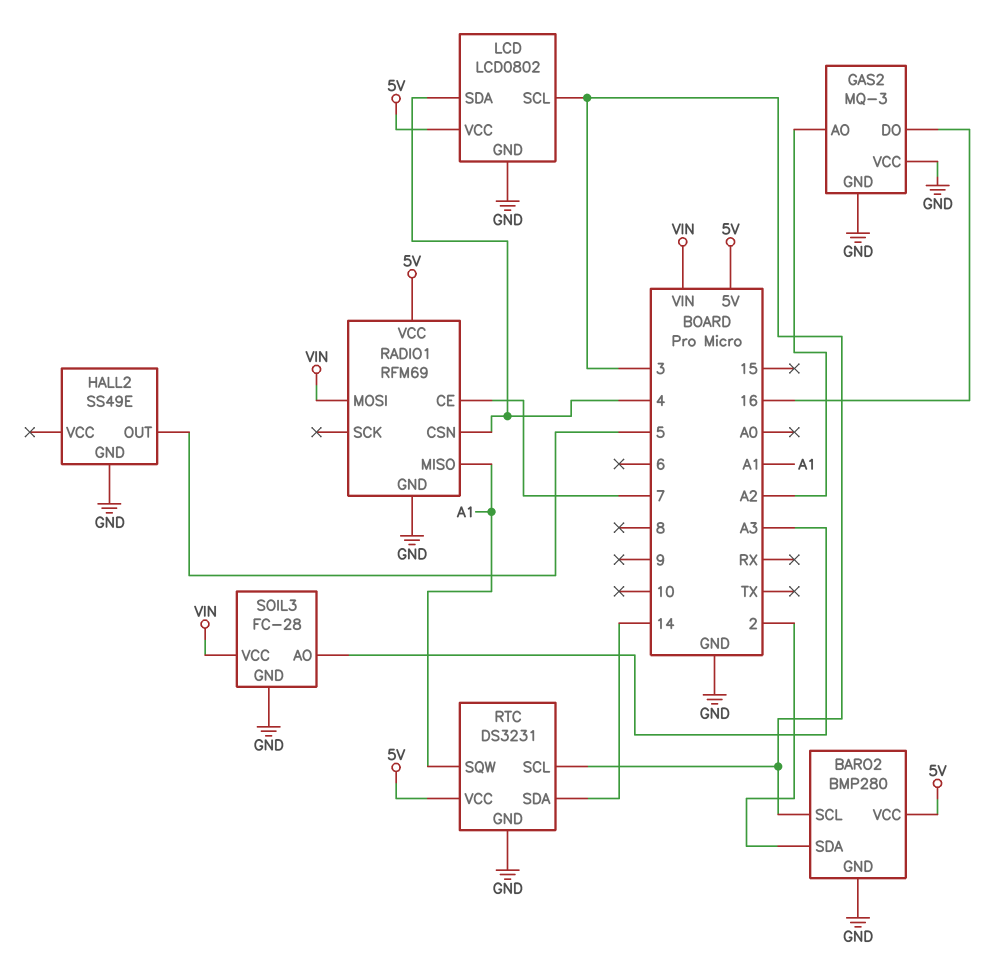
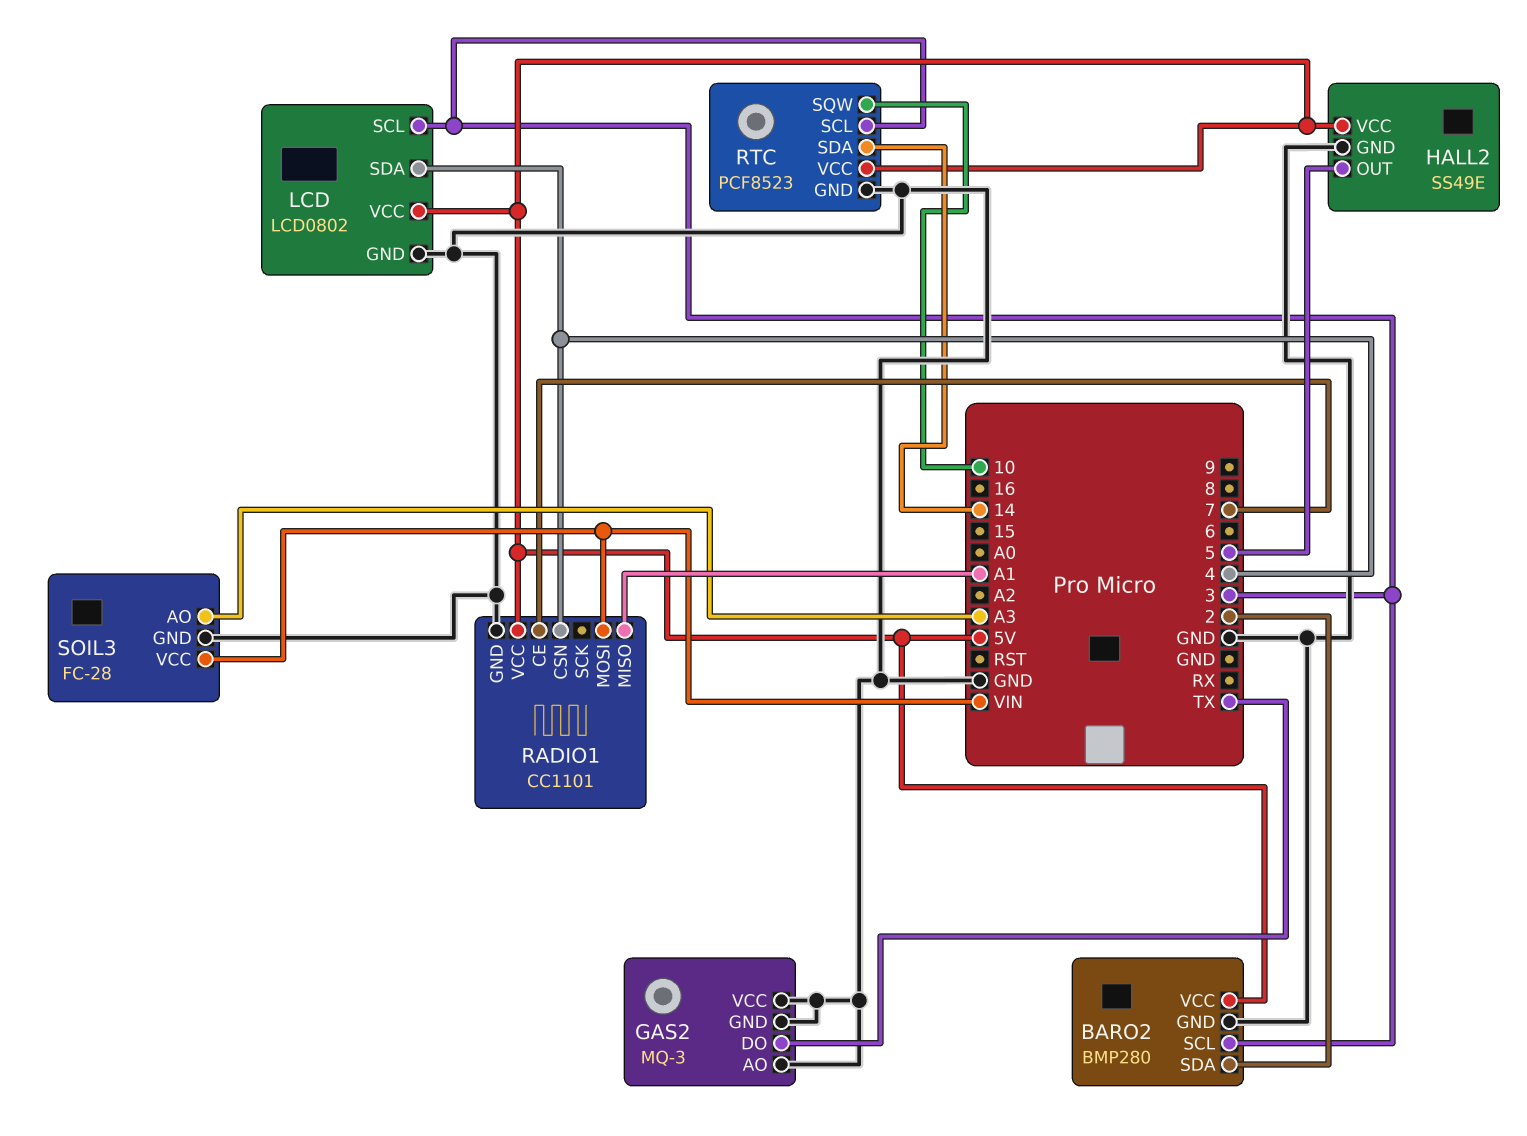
GAS2 pin AO: A2 -> GND
GAS2 pin DO: 16 -> TX
HALL2 pin VCC: none -> 5V
RADIO1: RFM69 -> CC1101
RTC: DS3231 -> PCF8523
RTC pin SQW: A1 -> 10

